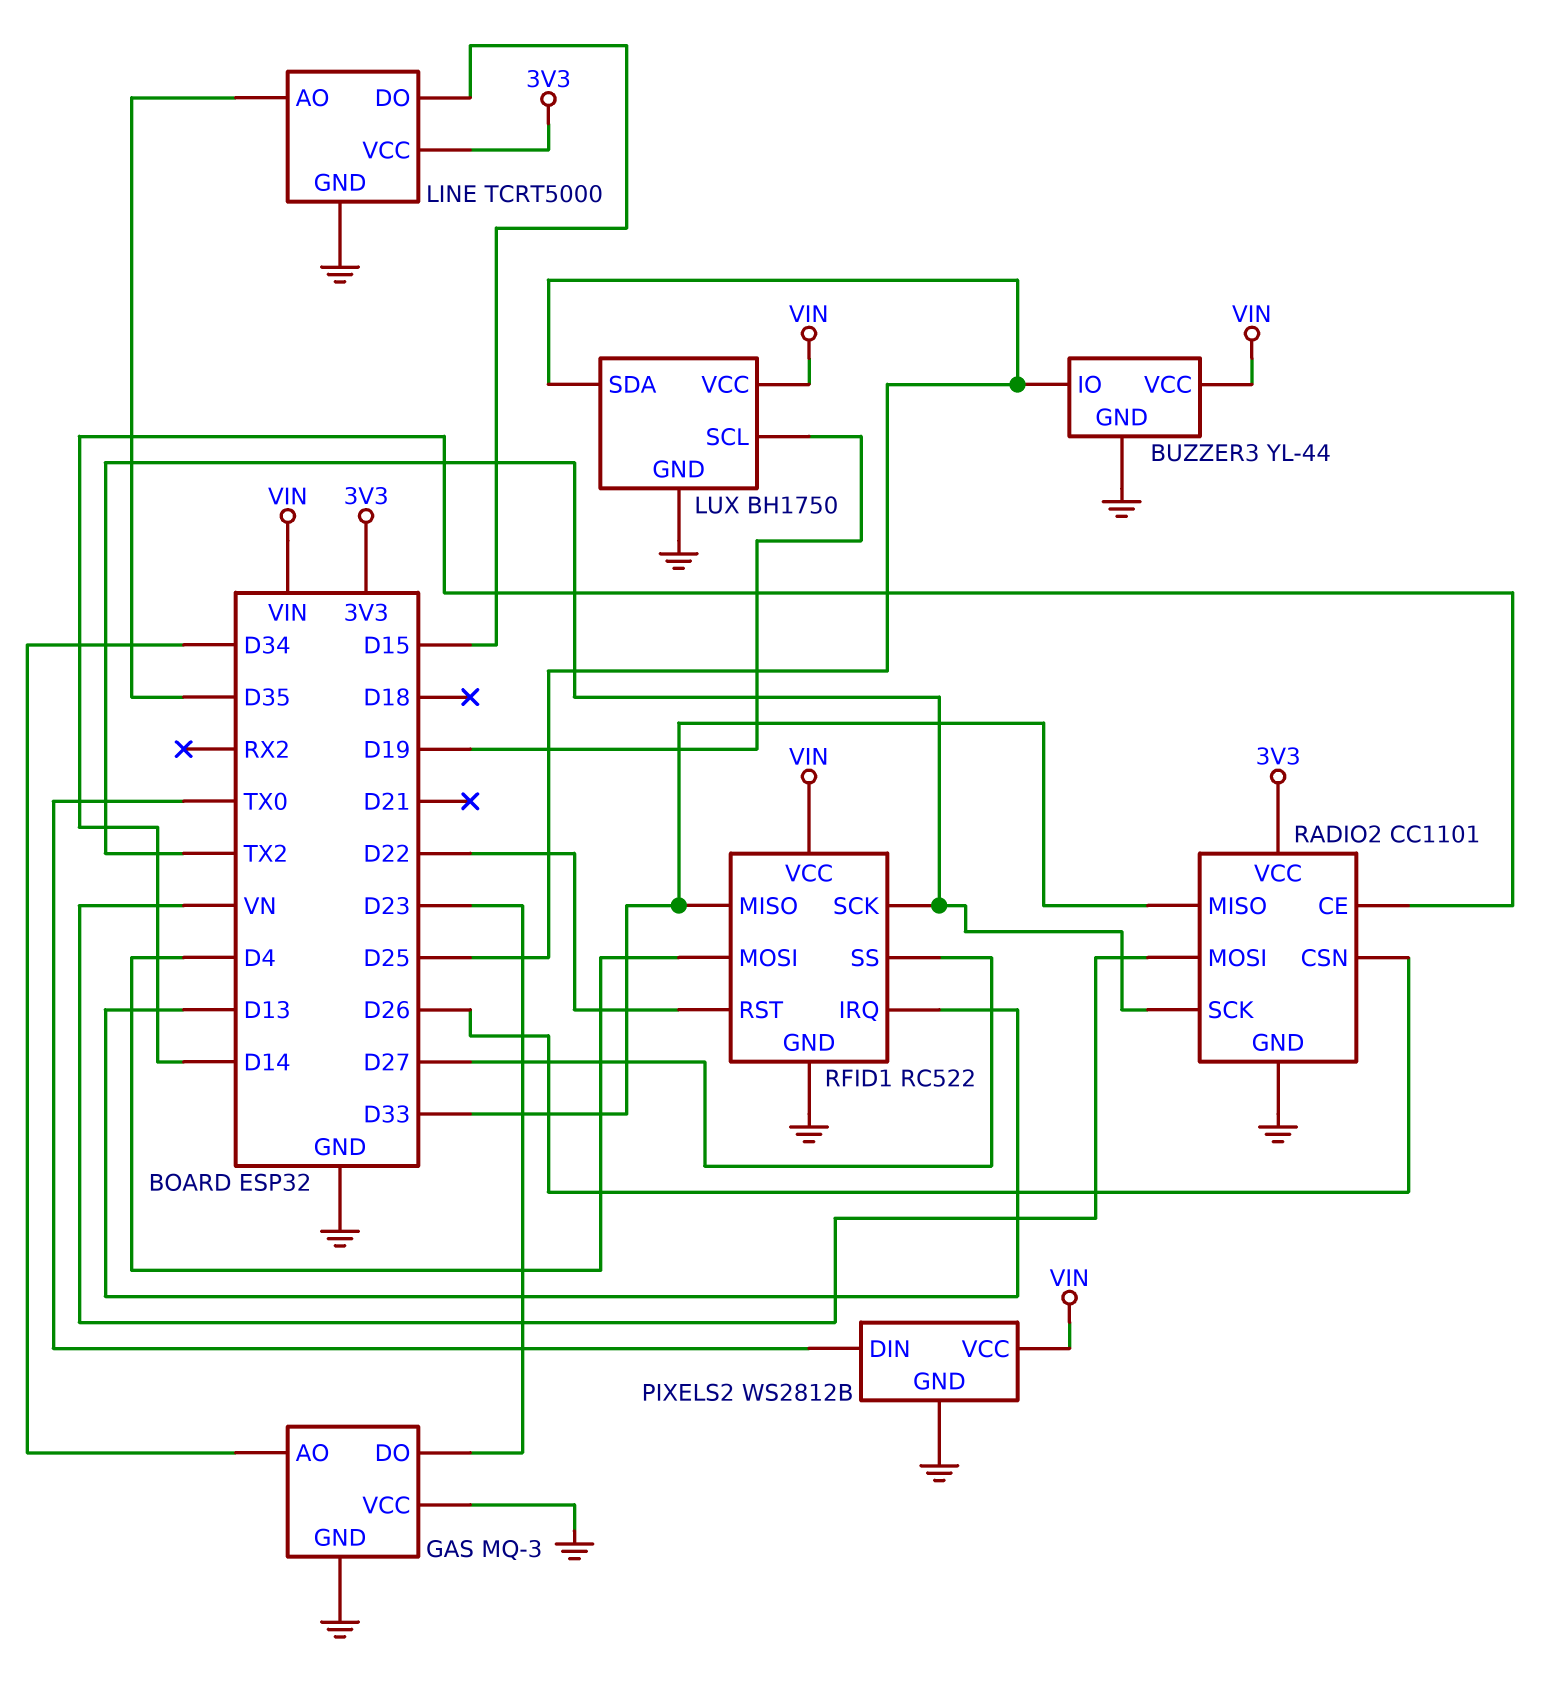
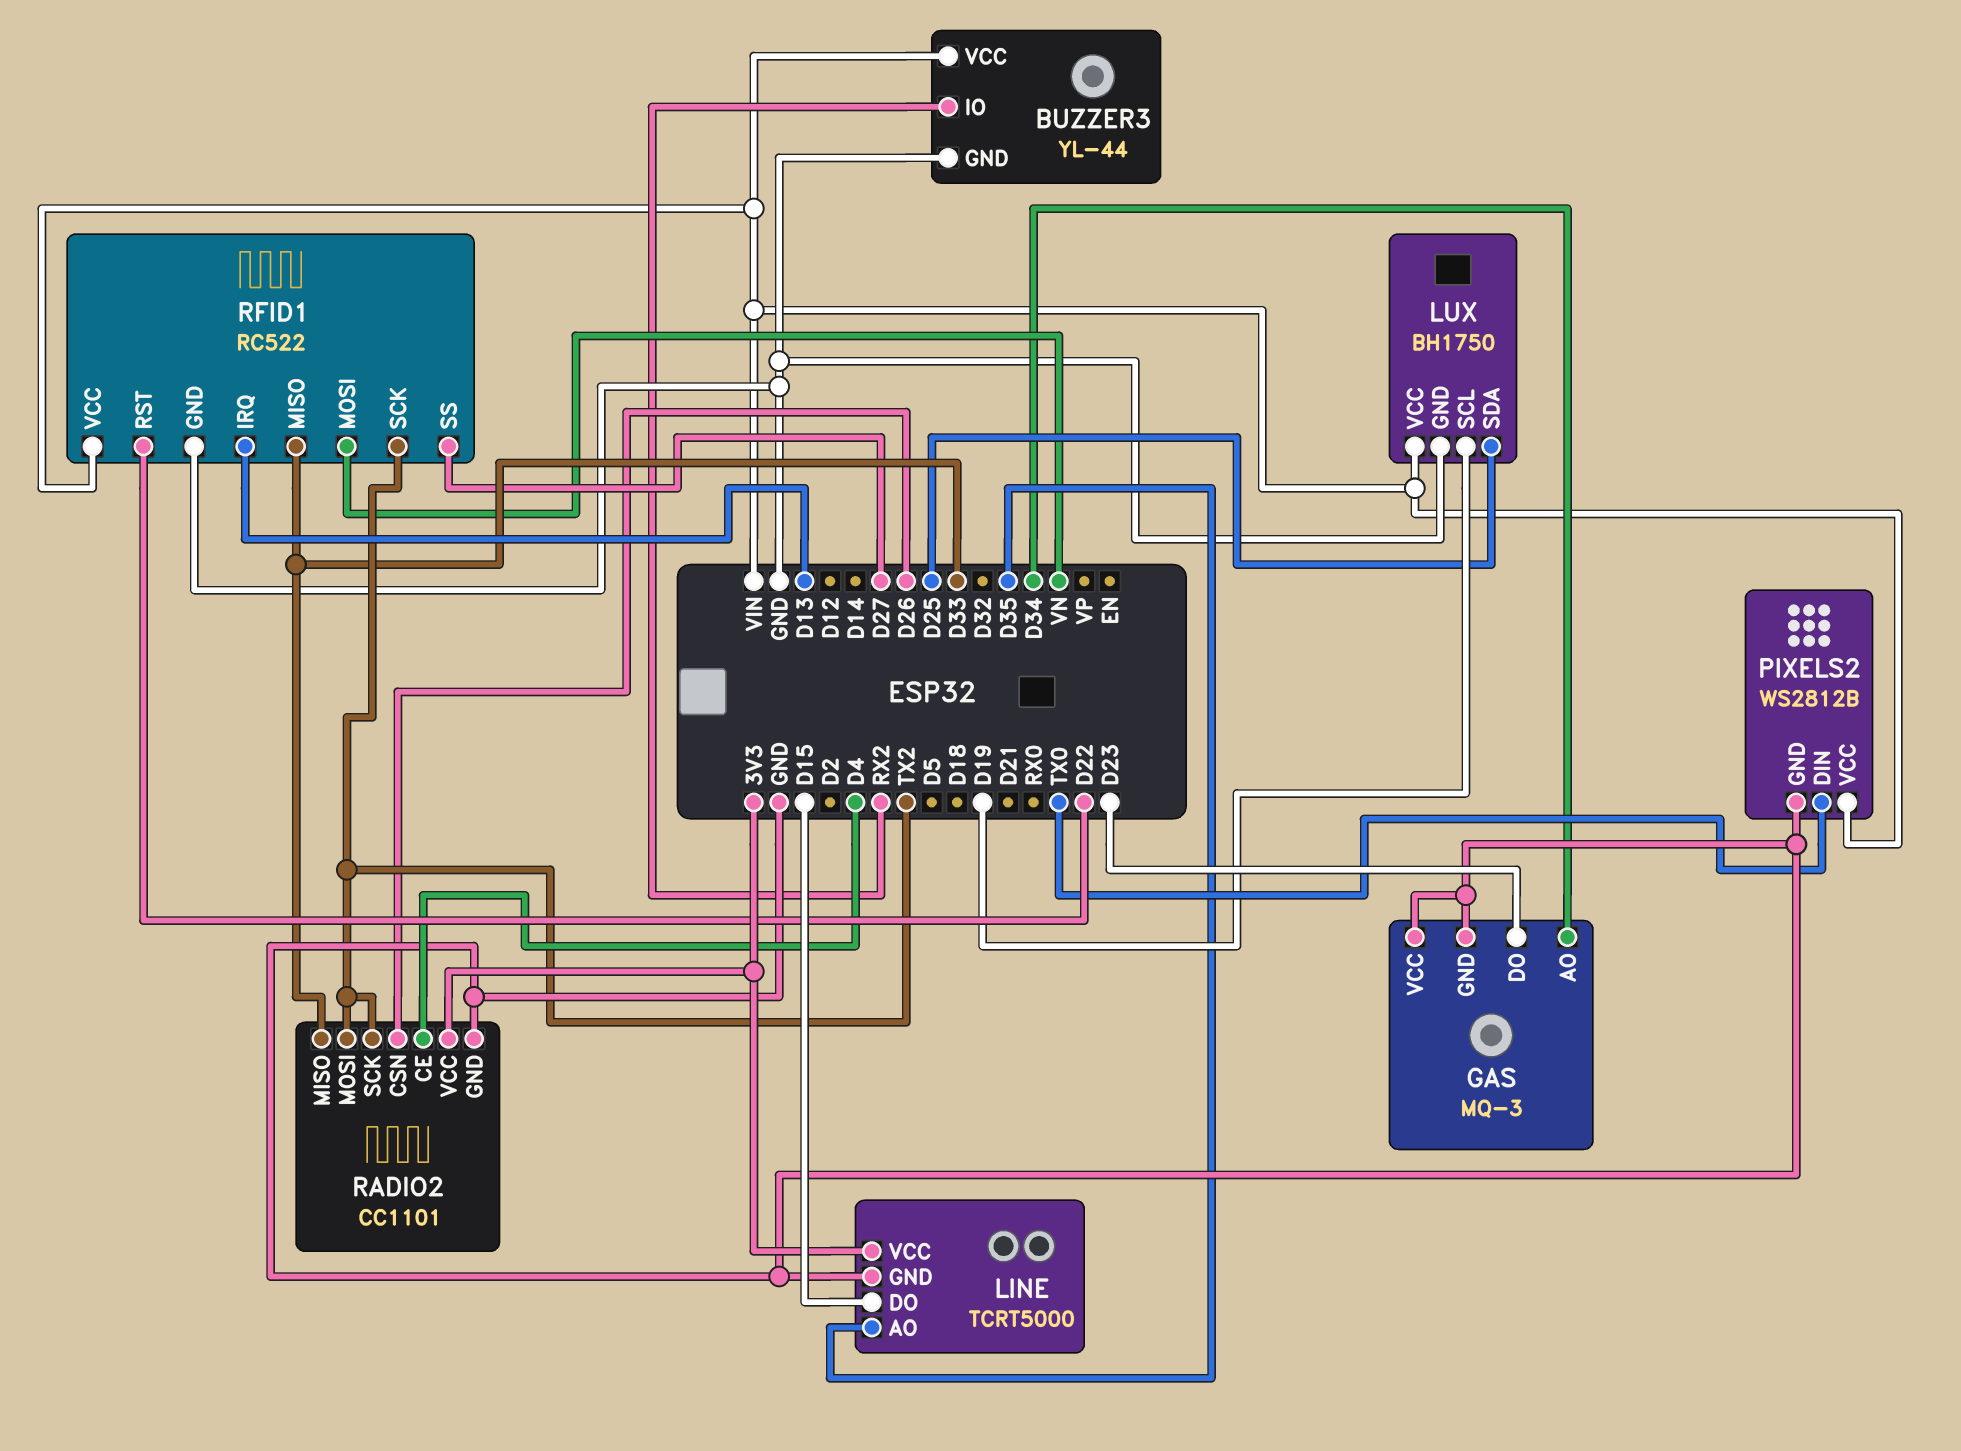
BUZZER3 pin IO: D25 -> RX2
RADIO2 pin CE: D14 -> D4
RADIO2 pin MOSI: VN -> TX2
RFID1 pin MOSI: D4 -> VN

